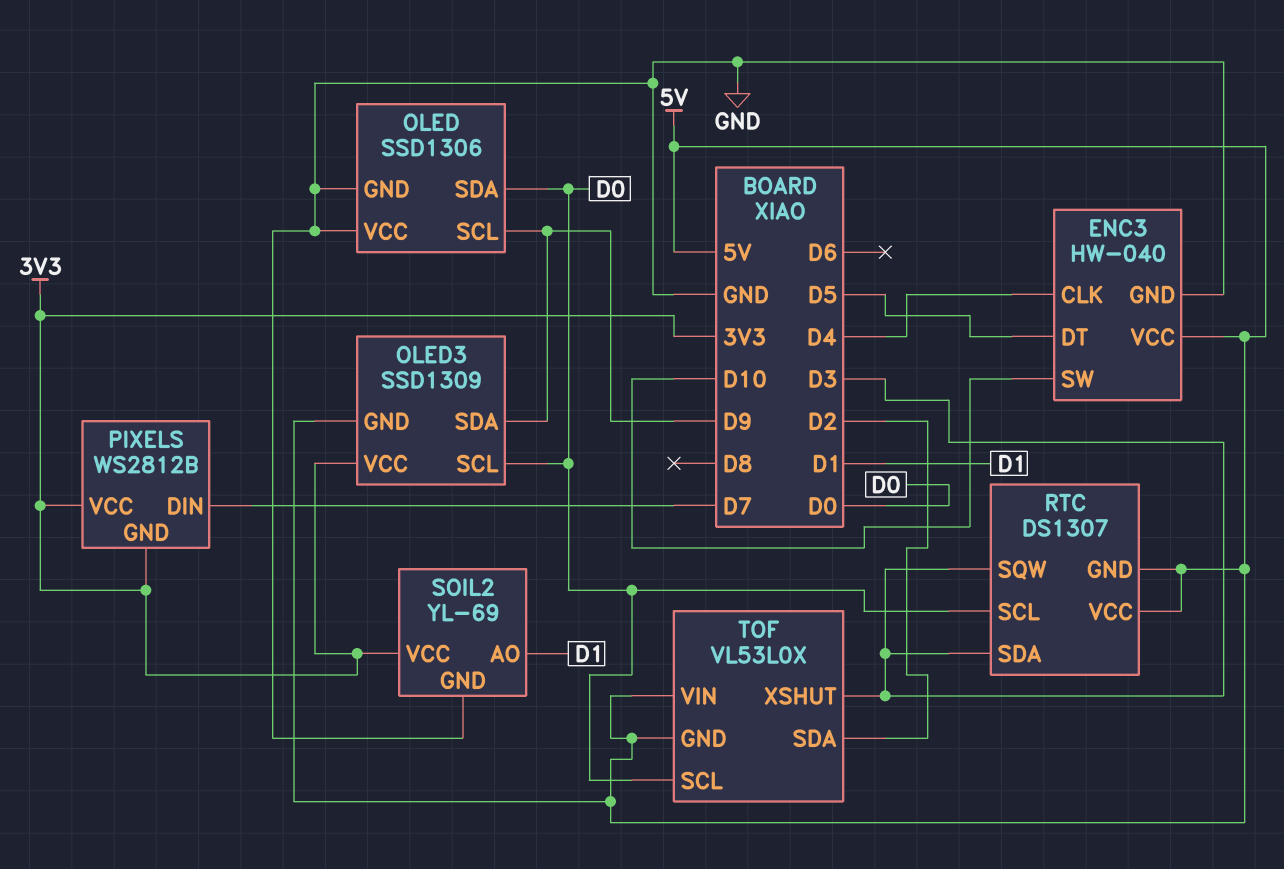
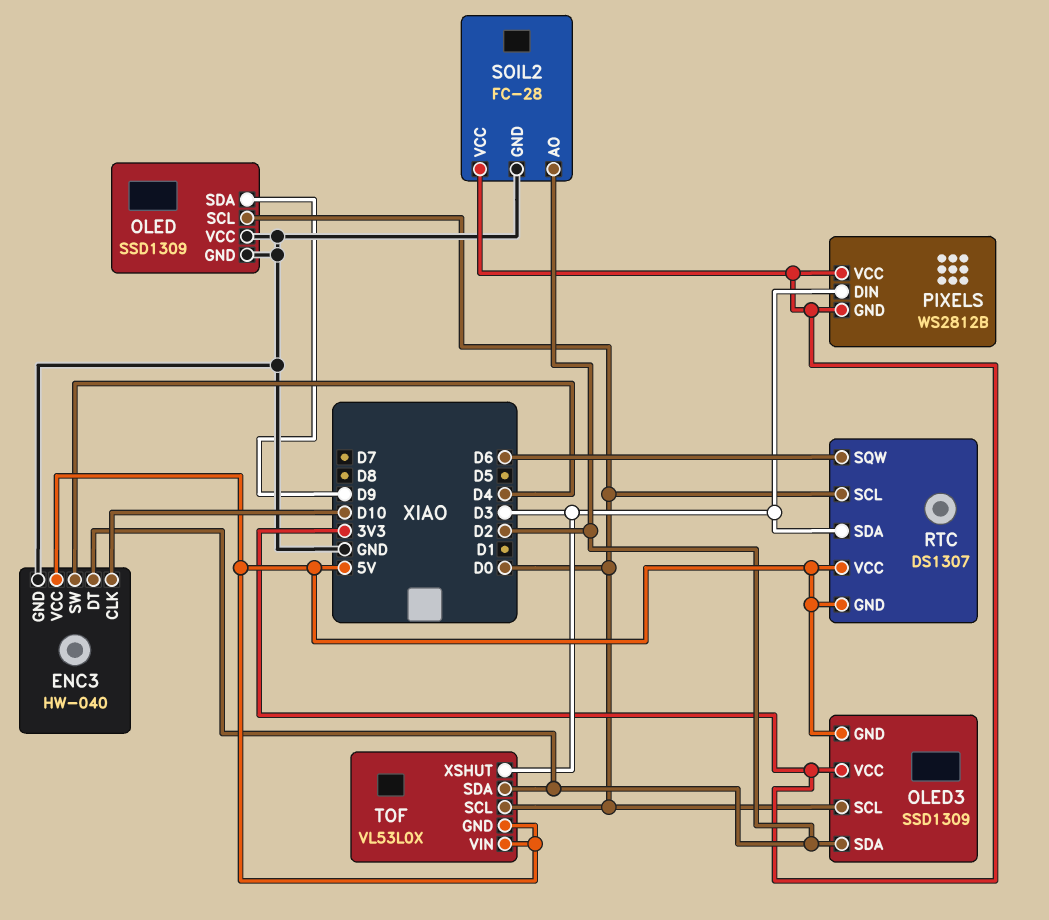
ENC3 pin CLK: D4 -> D10
ENC3 pin DT: D5 -> D2
ENC3 pin SW: D10 -> D4
OLED: SSD1306 -> SSD1309
OLED pin SCL: D9 -> D0
OLED pin SDA: D0 -> D9
OLED3 pin SDA: D9 -> D2
PIXELS pin DIN: D7 -> D3
RTC pin SQW: D3 -> D6
SOIL2: YL-69 -> FC-28
SOIL2 pin AO: D1 -> D2

